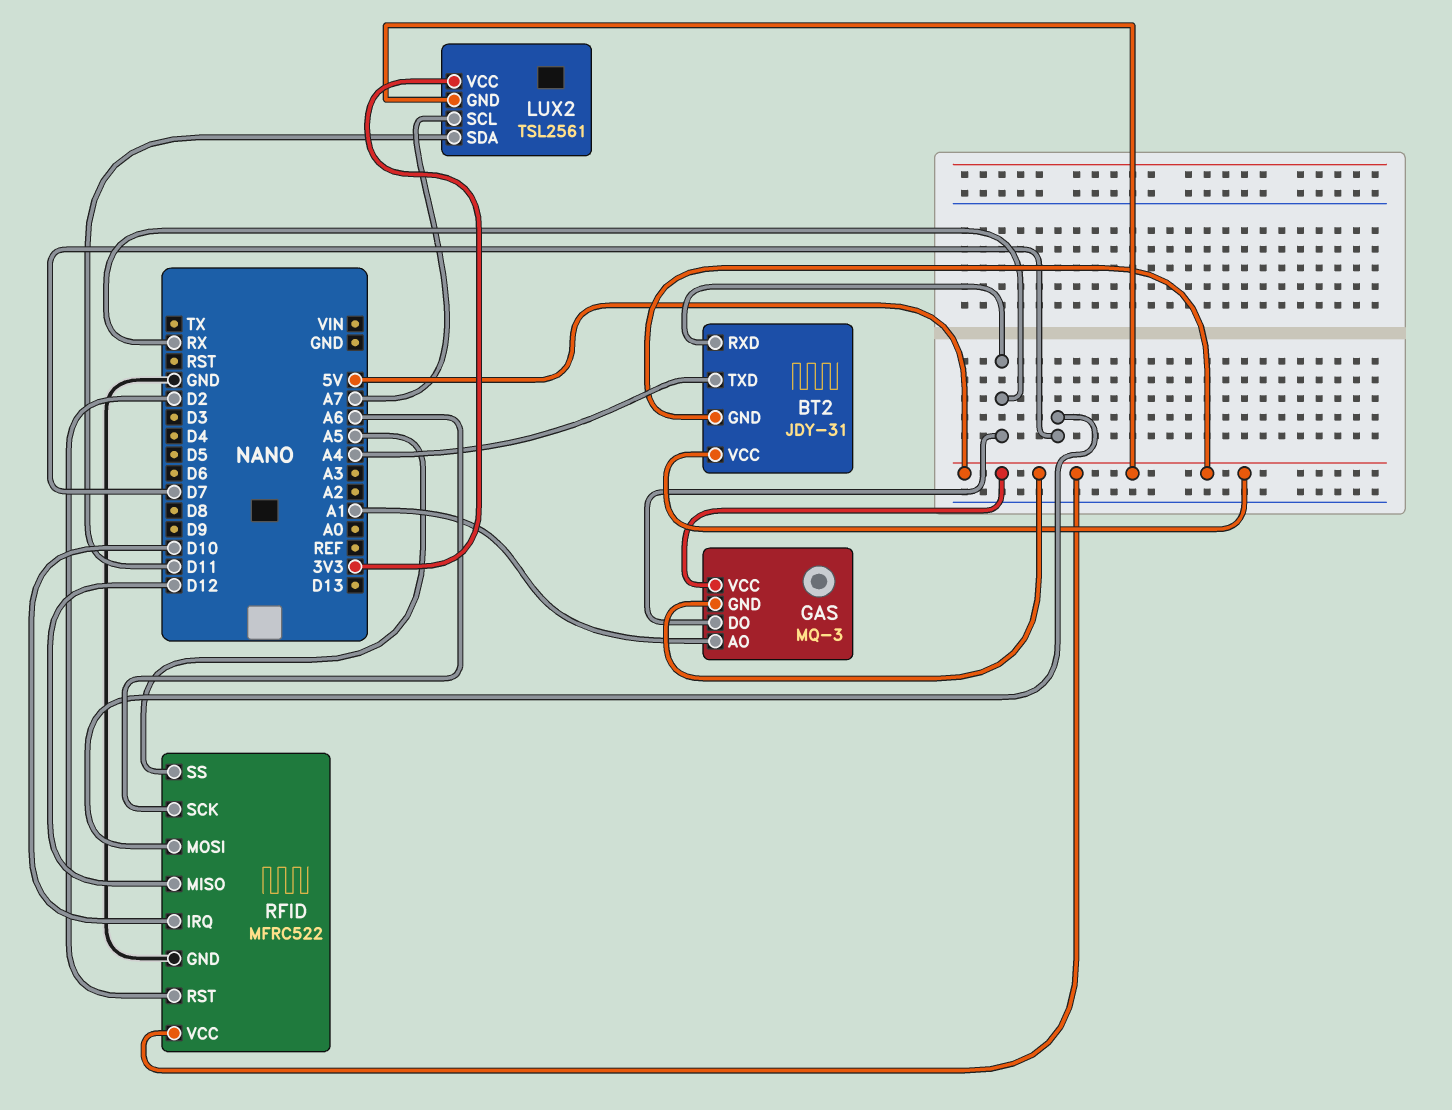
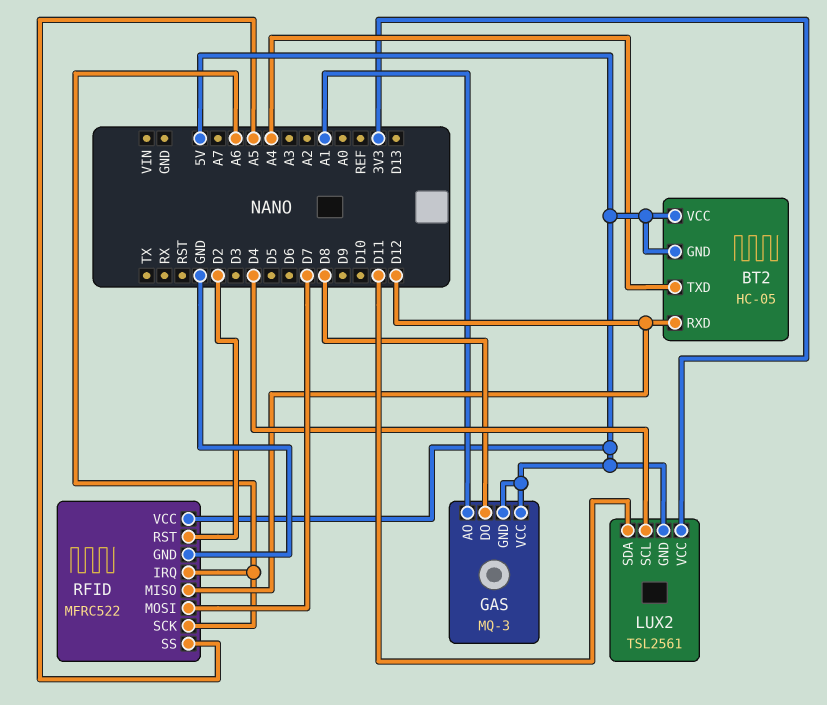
BT2: JDY-31 -> HC-05
BT2 pin RXD: RX -> D12
GAS pin DO: RX -> D8
LUX2 pin SCL: A7 -> D4
RFID pin IRQ: D10 -> A6

